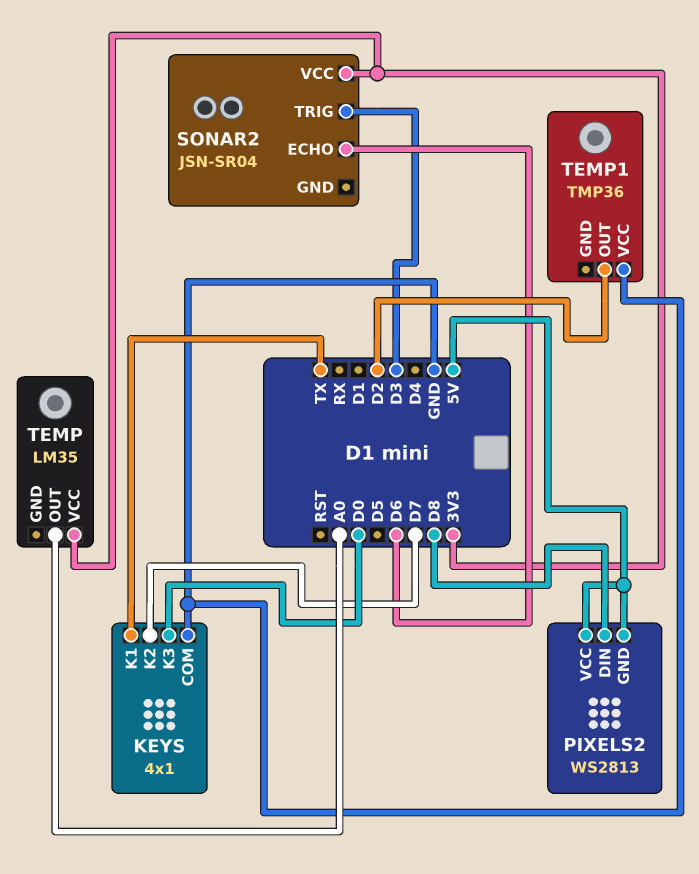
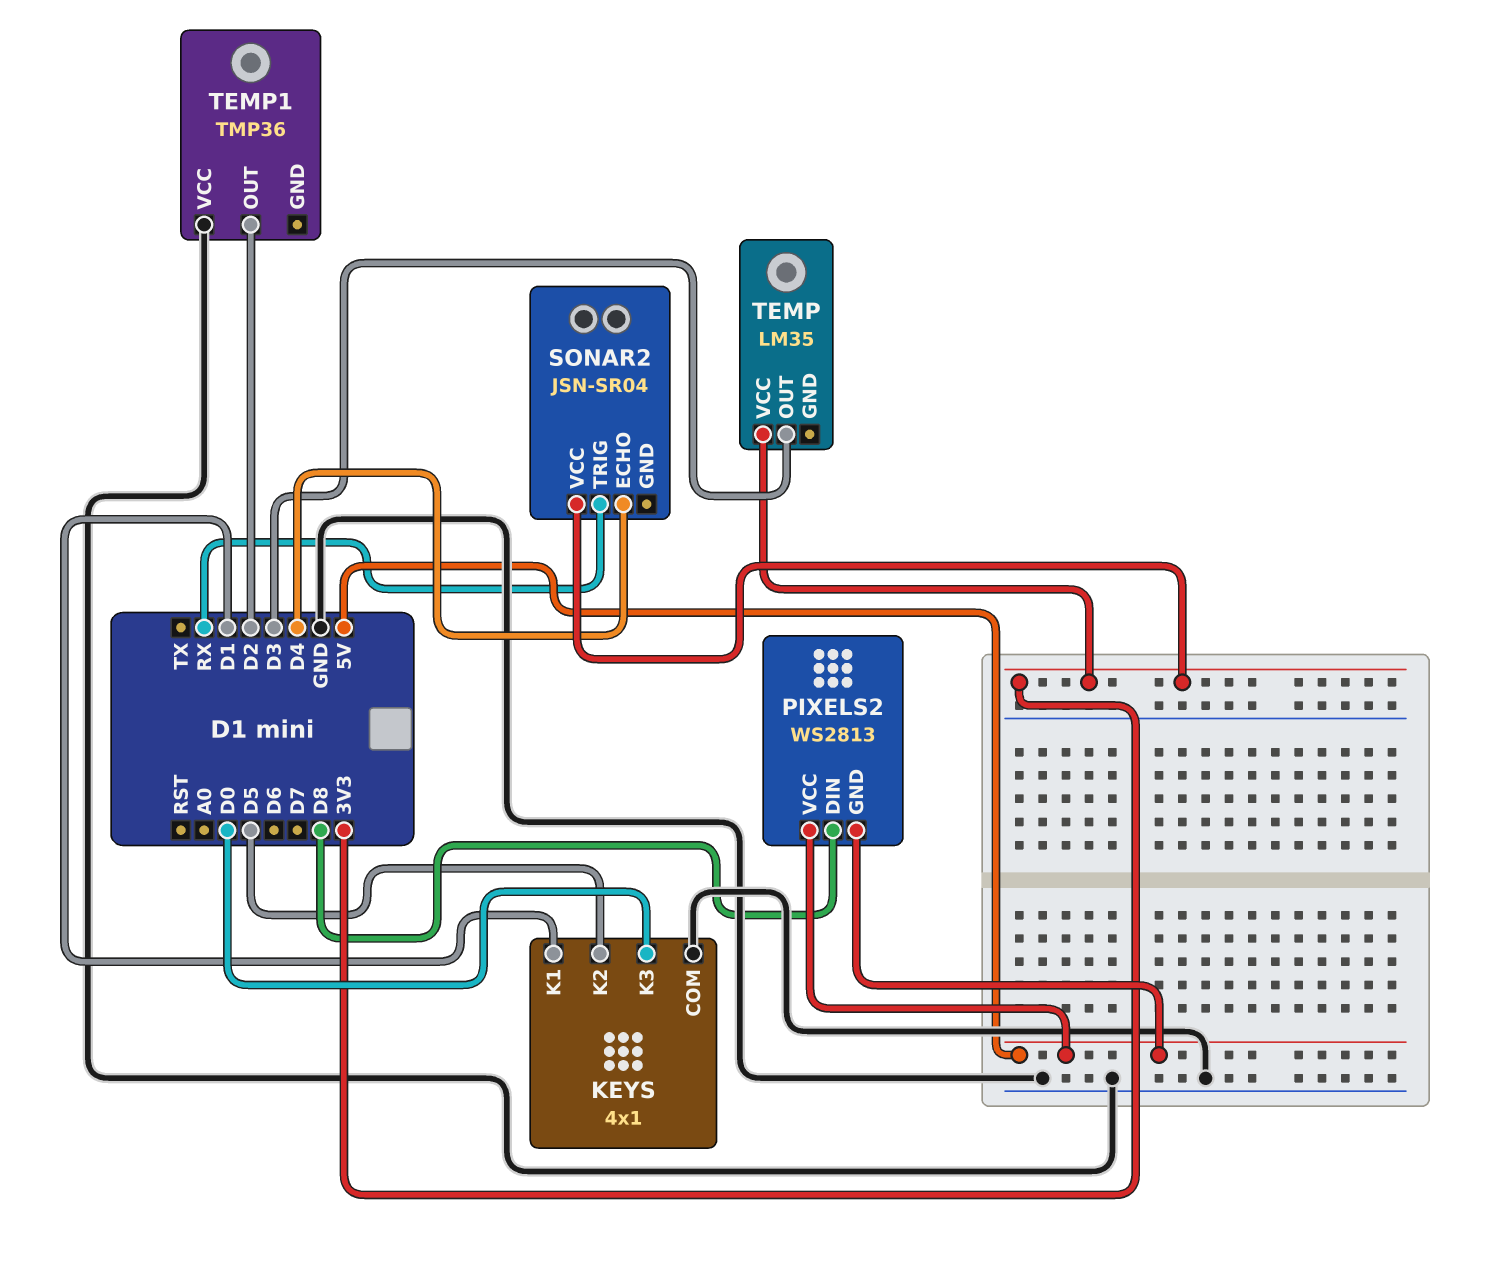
KEYS pin K1: TX -> D1
KEYS pin K2: D7 -> D5
SONAR2 pin ECHO: D6 -> D4
SONAR2 pin TRIG: D3 -> RX
TEMP pin OUT: A0 -> D3

